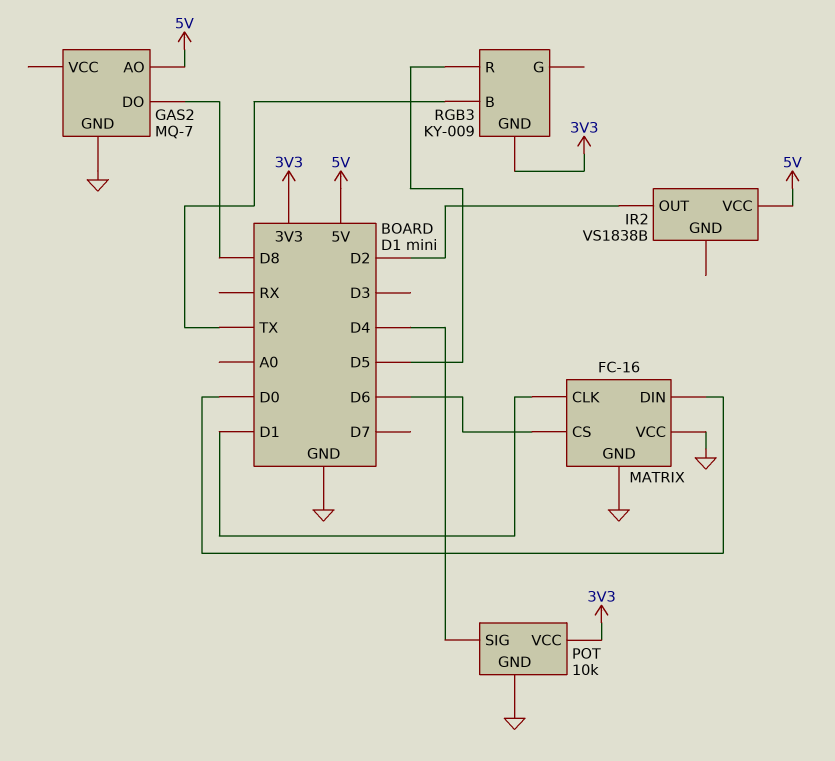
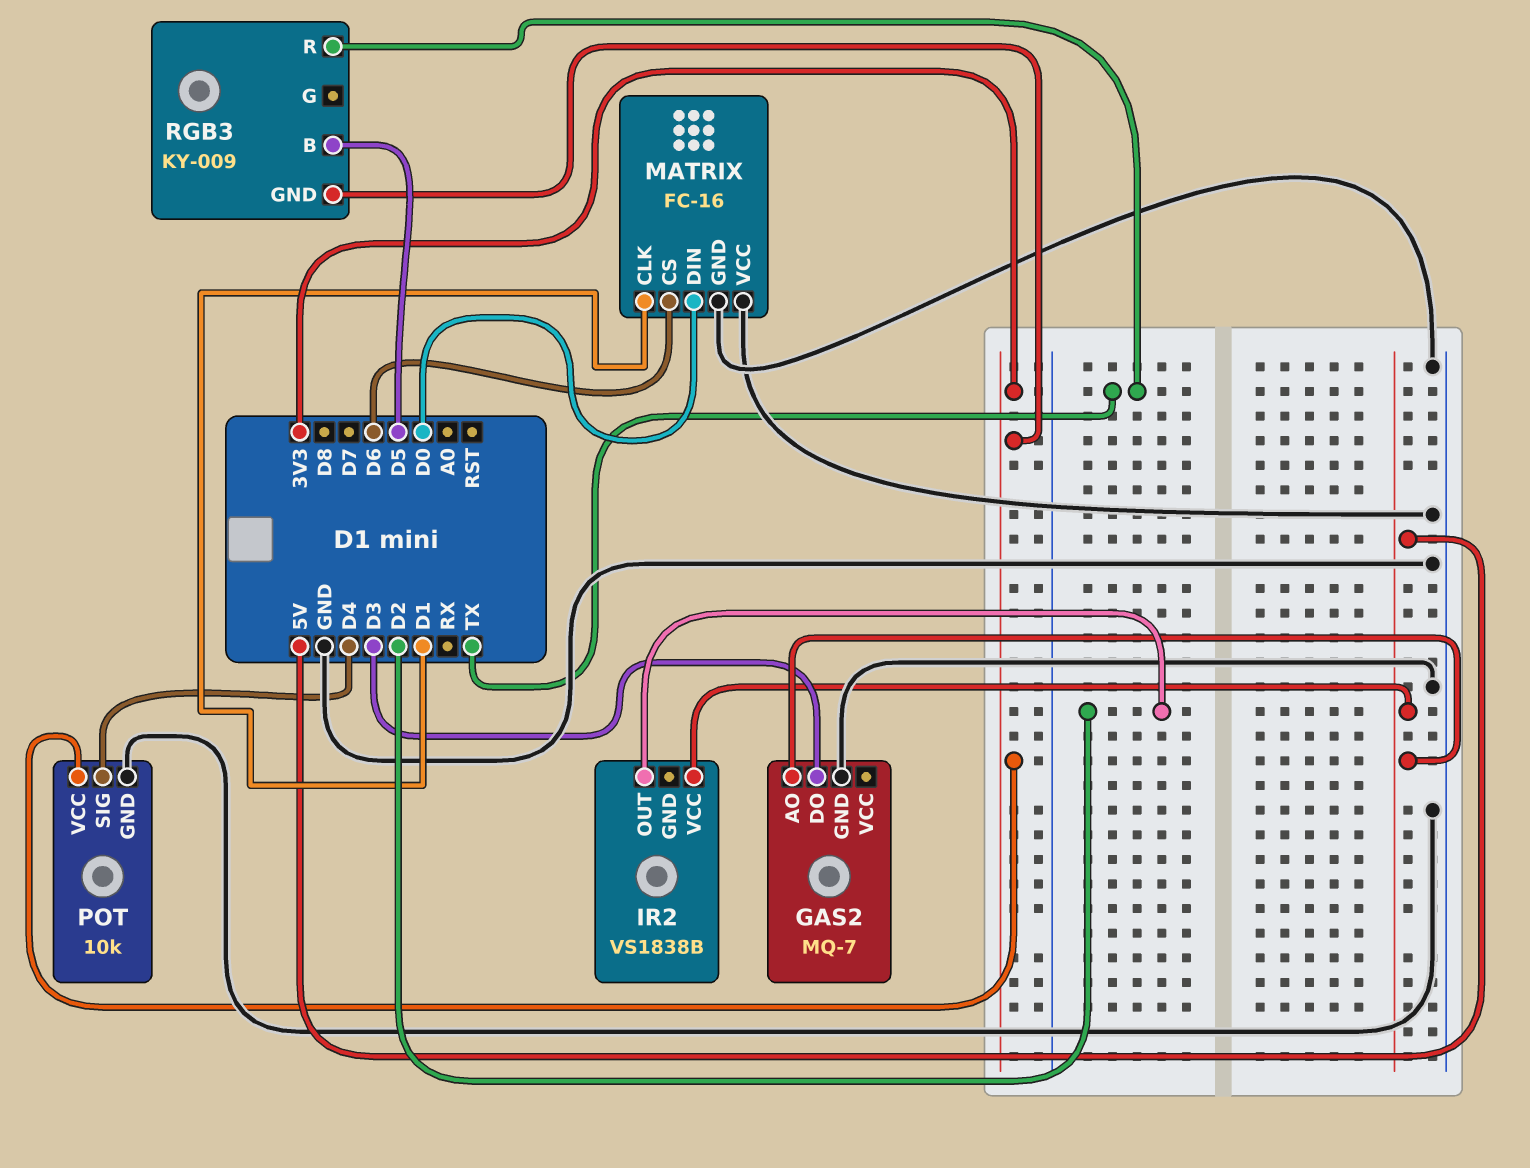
GAS2 pin DO: D8 -> D3
RGB3 pin B: TX -> D5
RGB3 pin R: D5 -> TX

